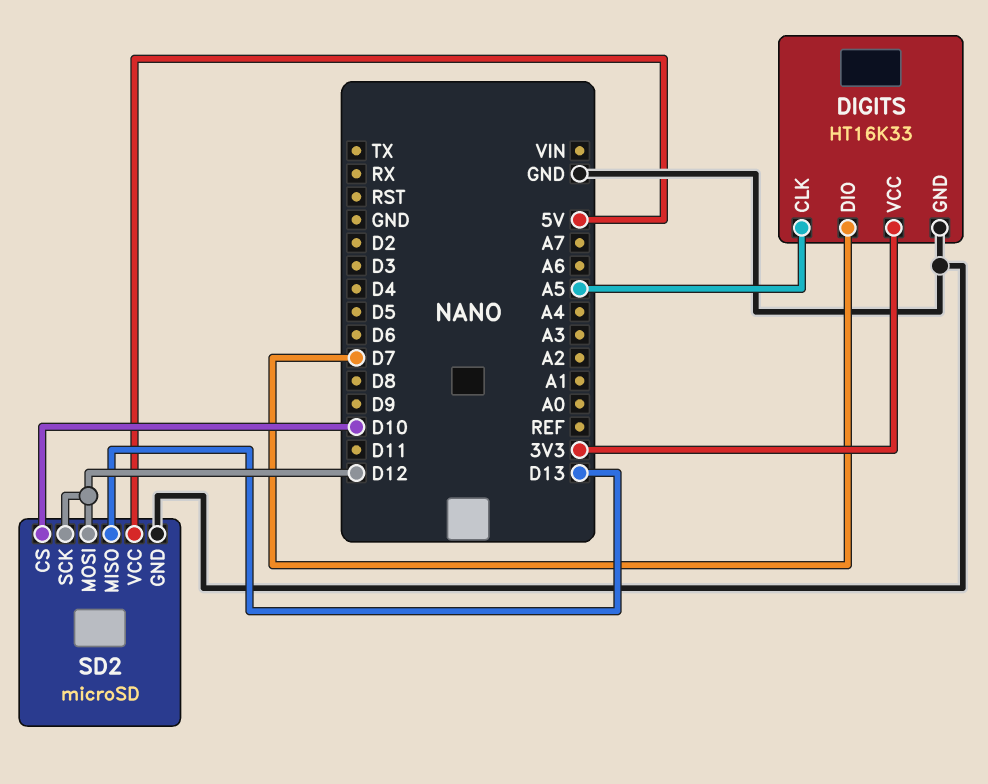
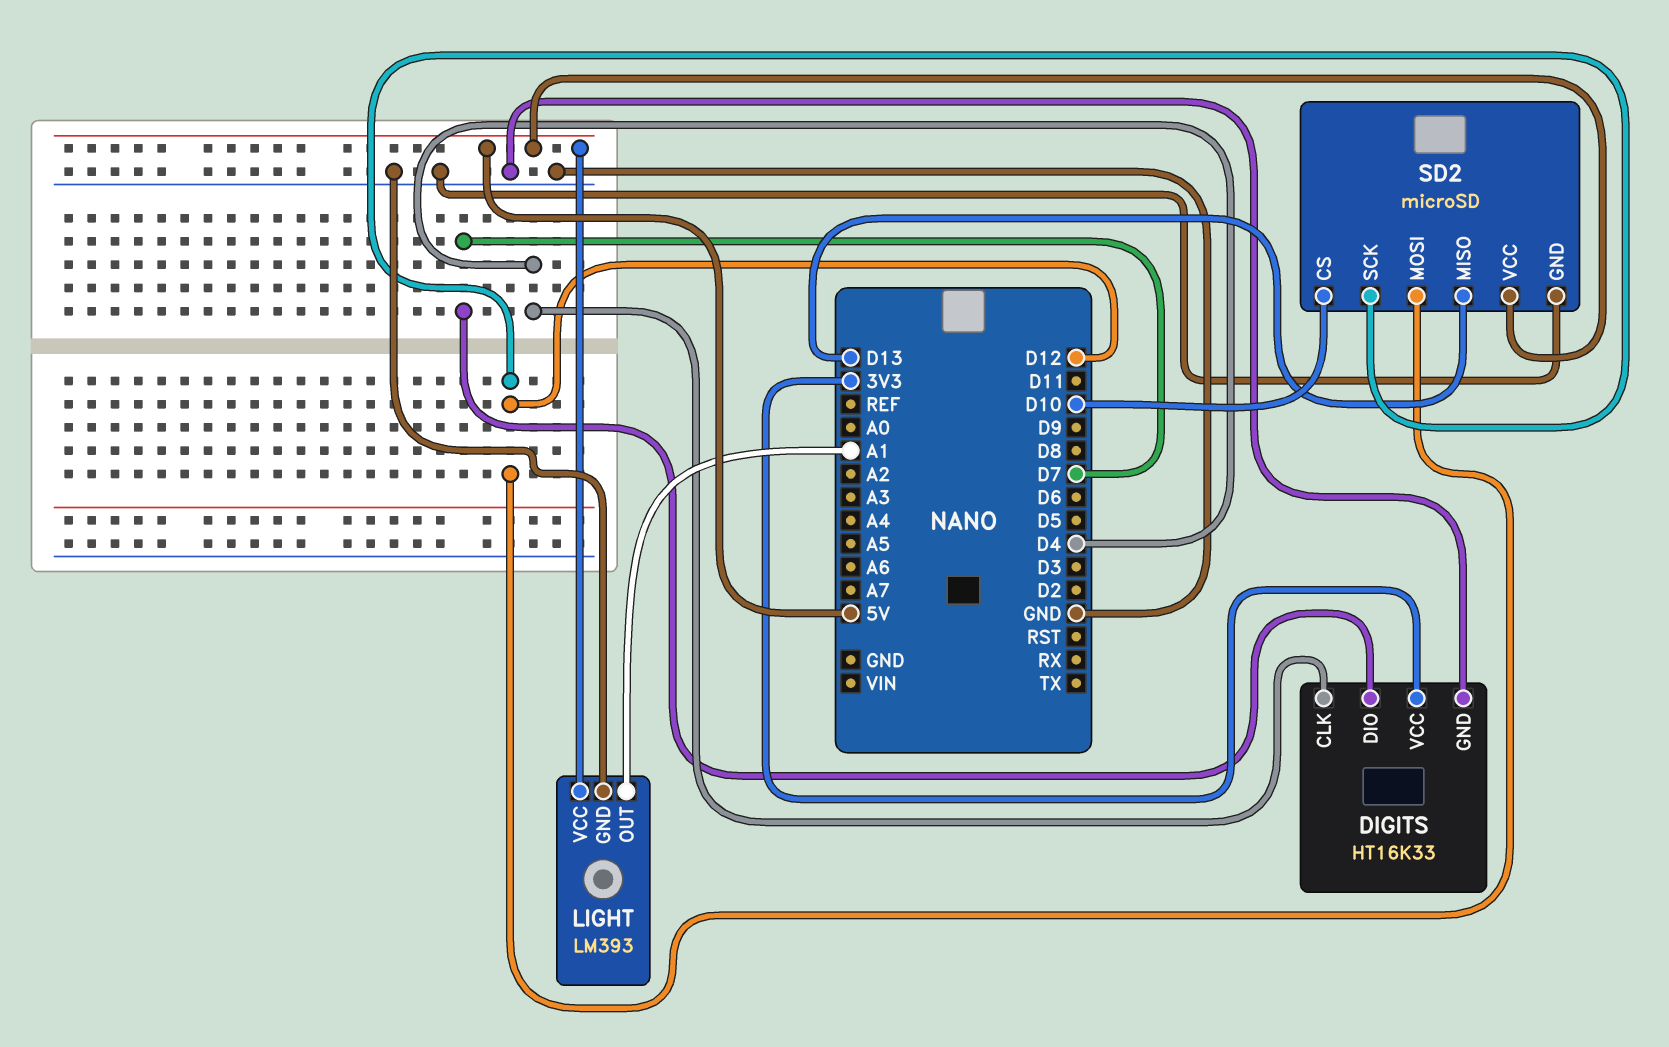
DIGITS pin CLK: A5 -> D4
LIGHT: none -> LM393
LIGHT pin GND: none -> GND
LIGHT pin OUT: none -> A1
LIGHT pin VCC: none -> 5V

